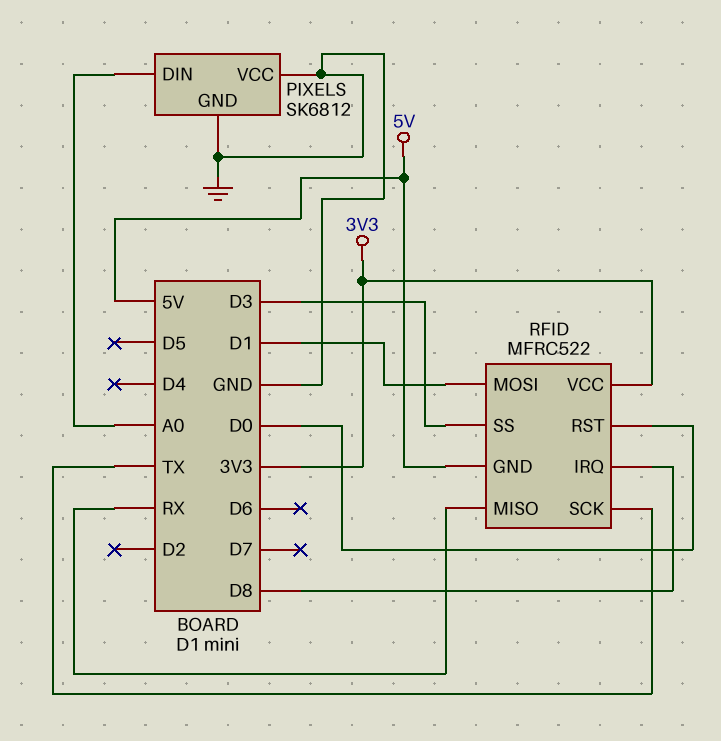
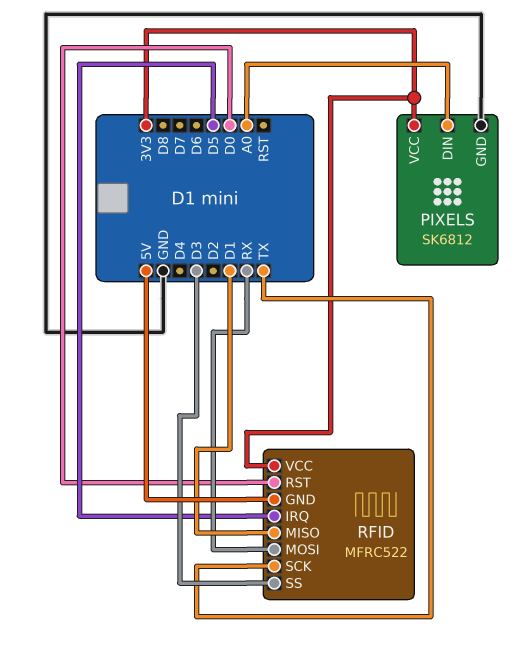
PIXELS pin VCC: GND -> 3V3
RFID pin IRQ: D8 -> D5
RFID pin MISO: RX -> D1
RFID pin MOSI: D1 -> RX

